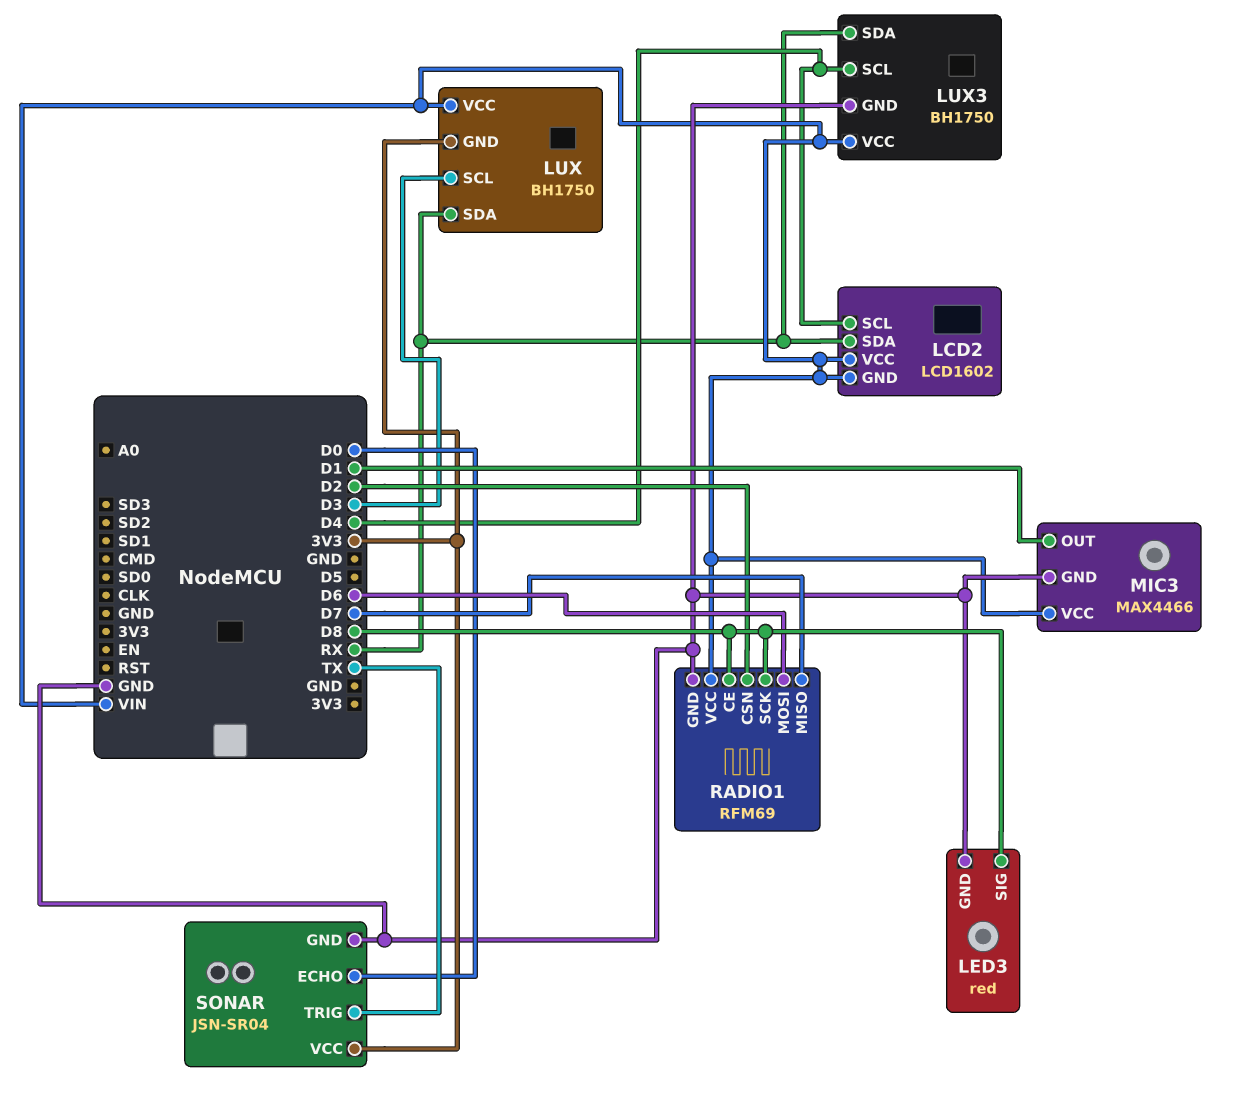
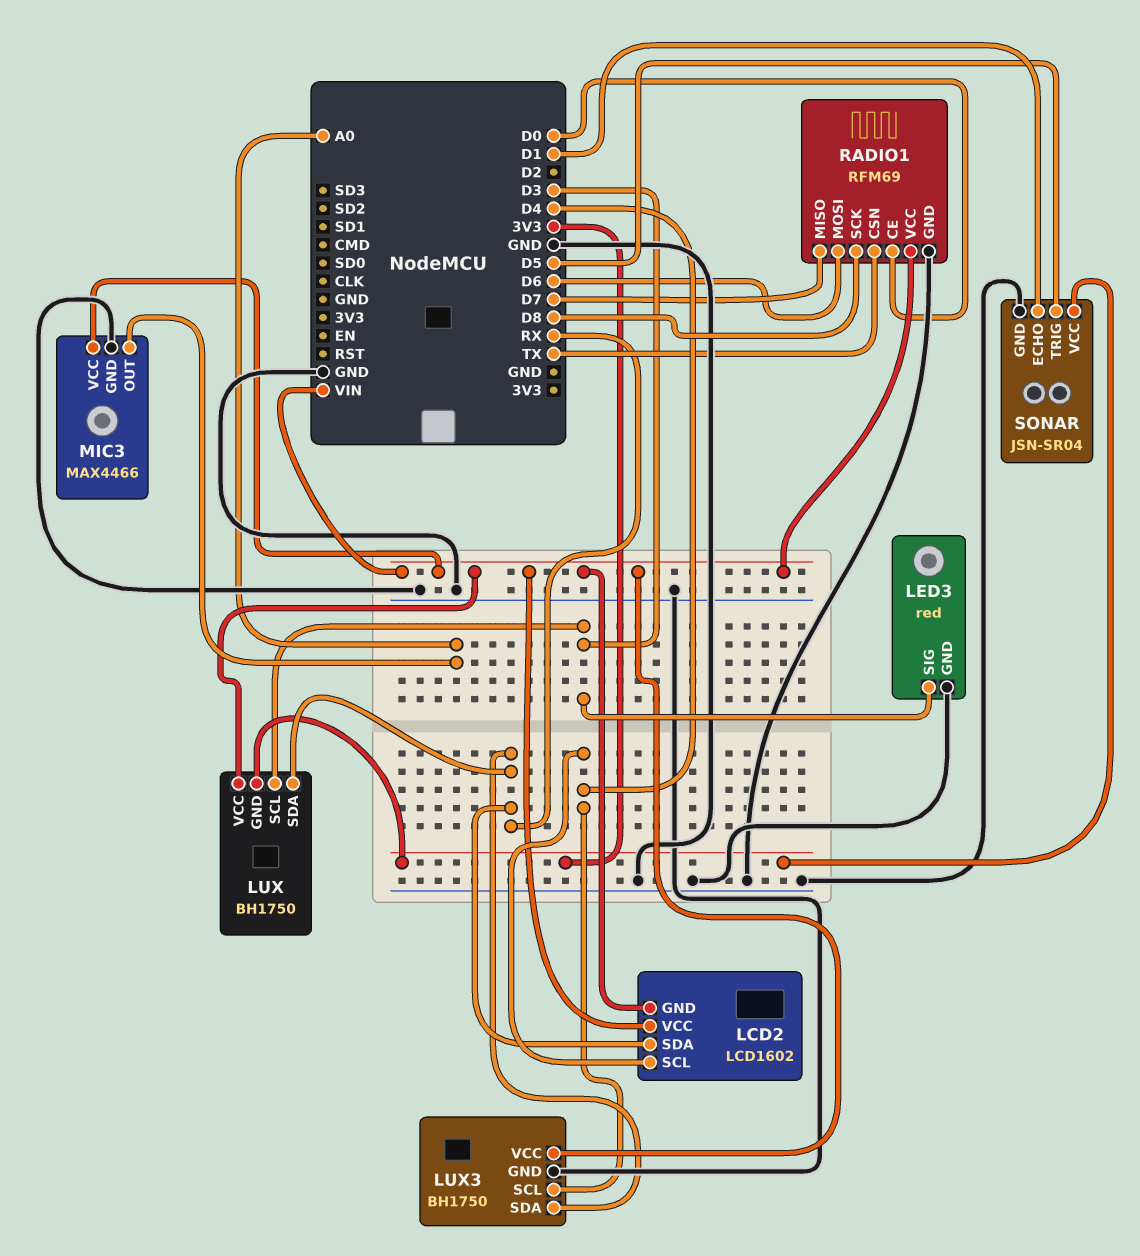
LED3 pin SIG: D8 -> D3
MIC3 pin OUT: D1 -> A0
RADIO1 pin CE: D8 -> D0
RADIO1 pin CSN: D2 -> TX
SONAR pin ECHO: D0 -> D1
SONAR pin TRIG: TX -> D5

